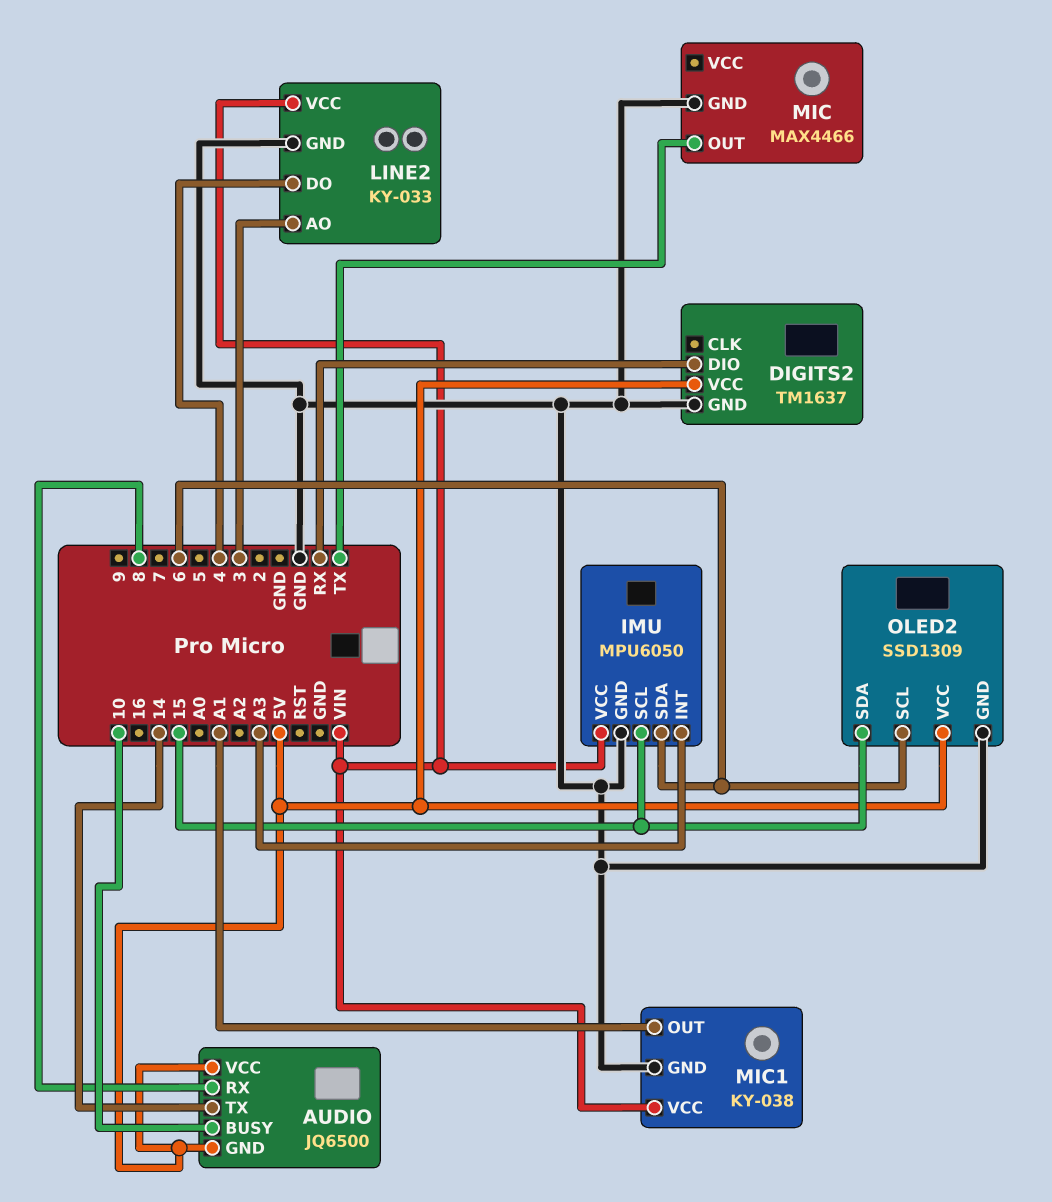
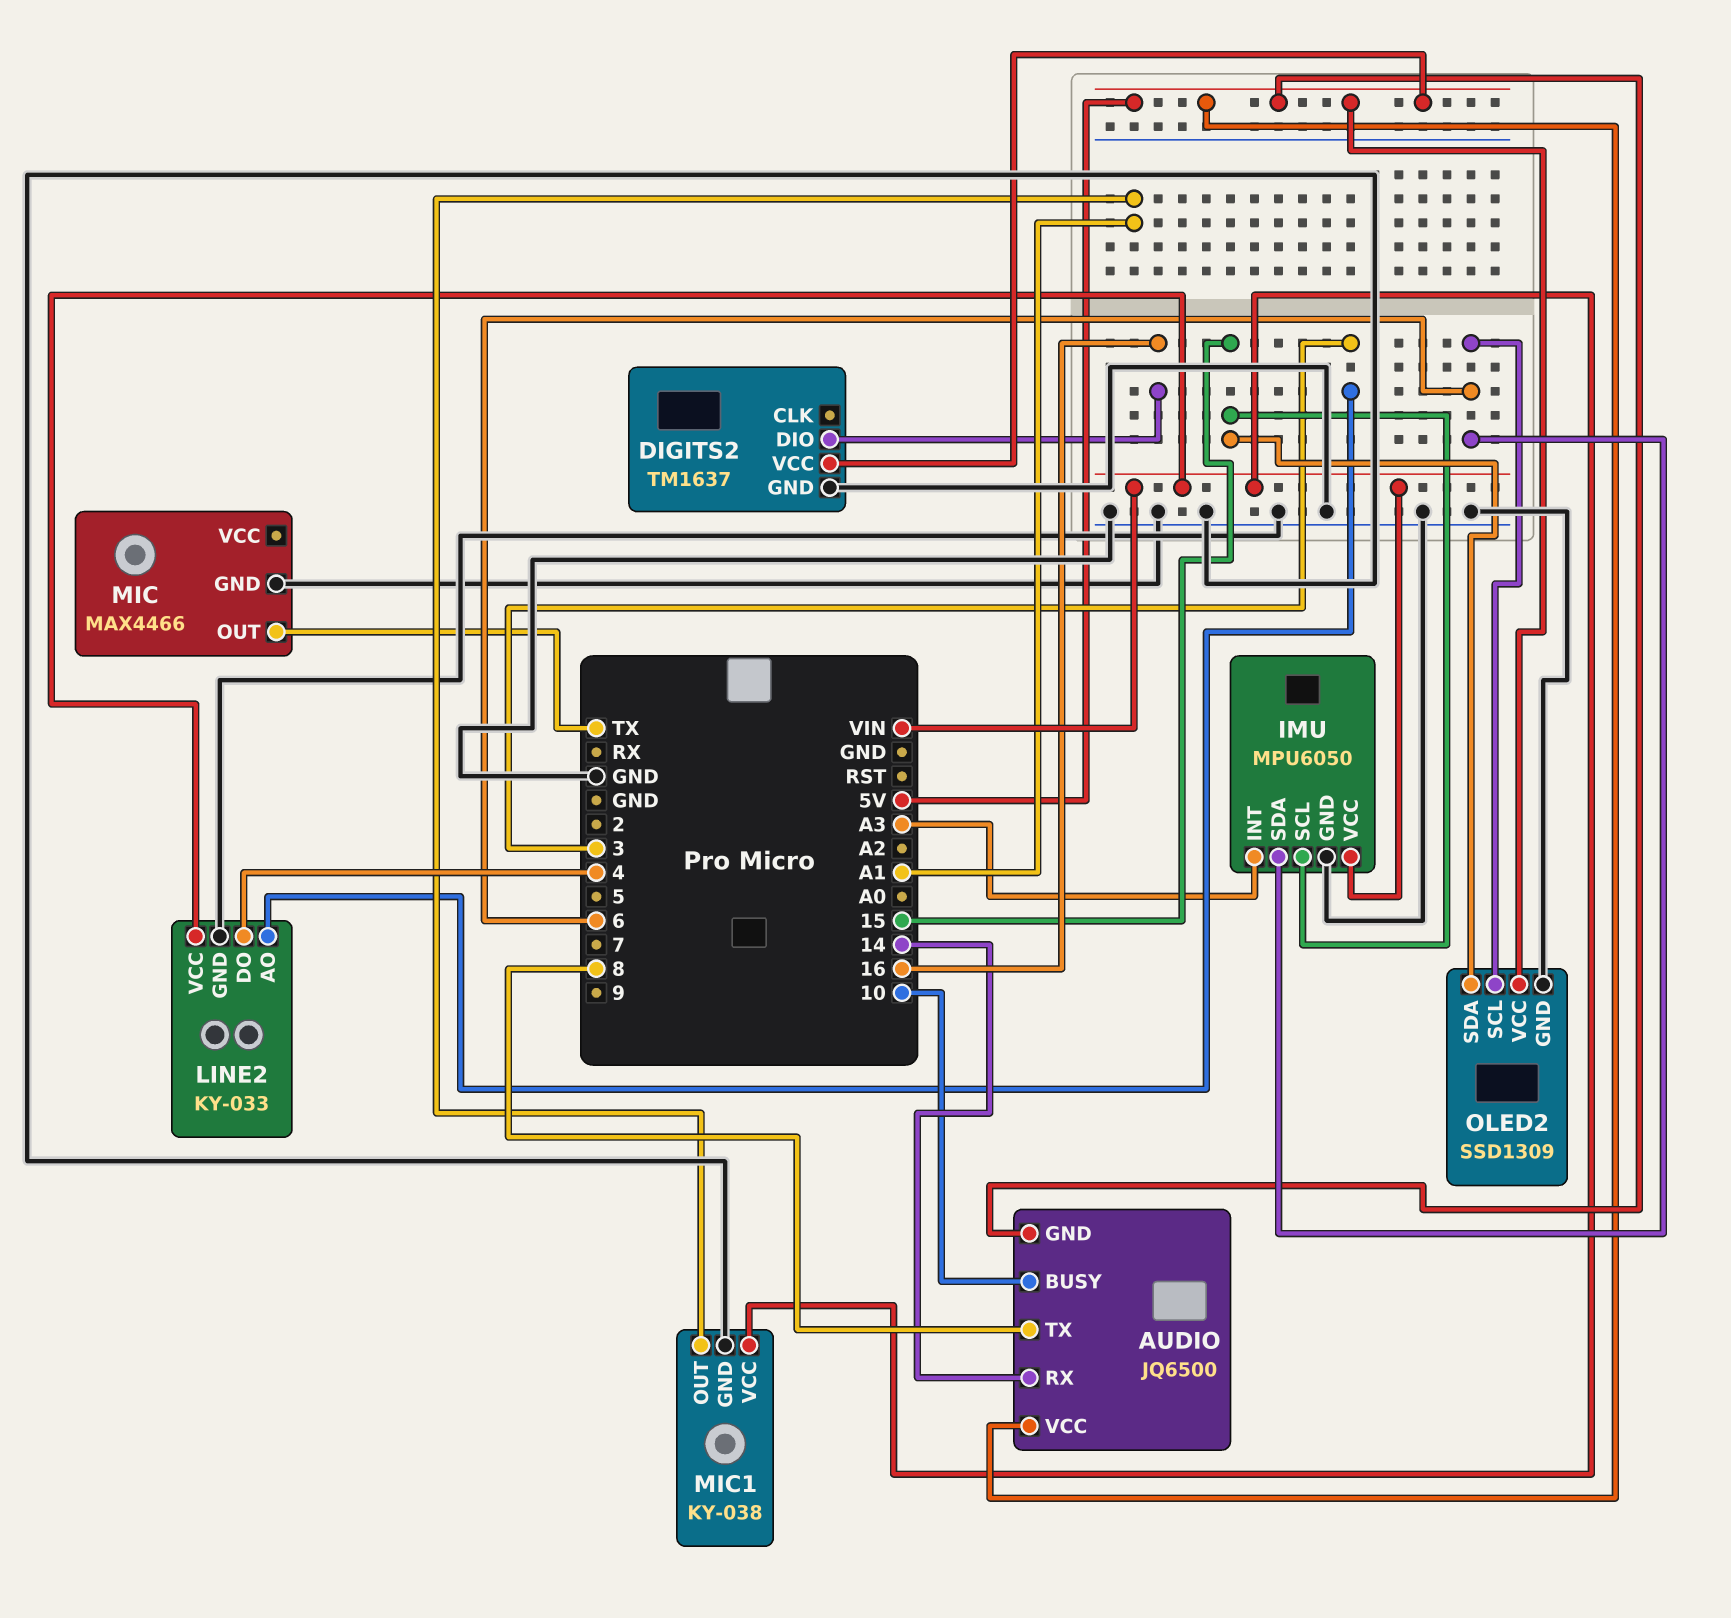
AUDIO pin RX: 8 -> 14
AUDIO pin TX: 14 -> 8
DIGITS2 pin DIO: RX -> 16

